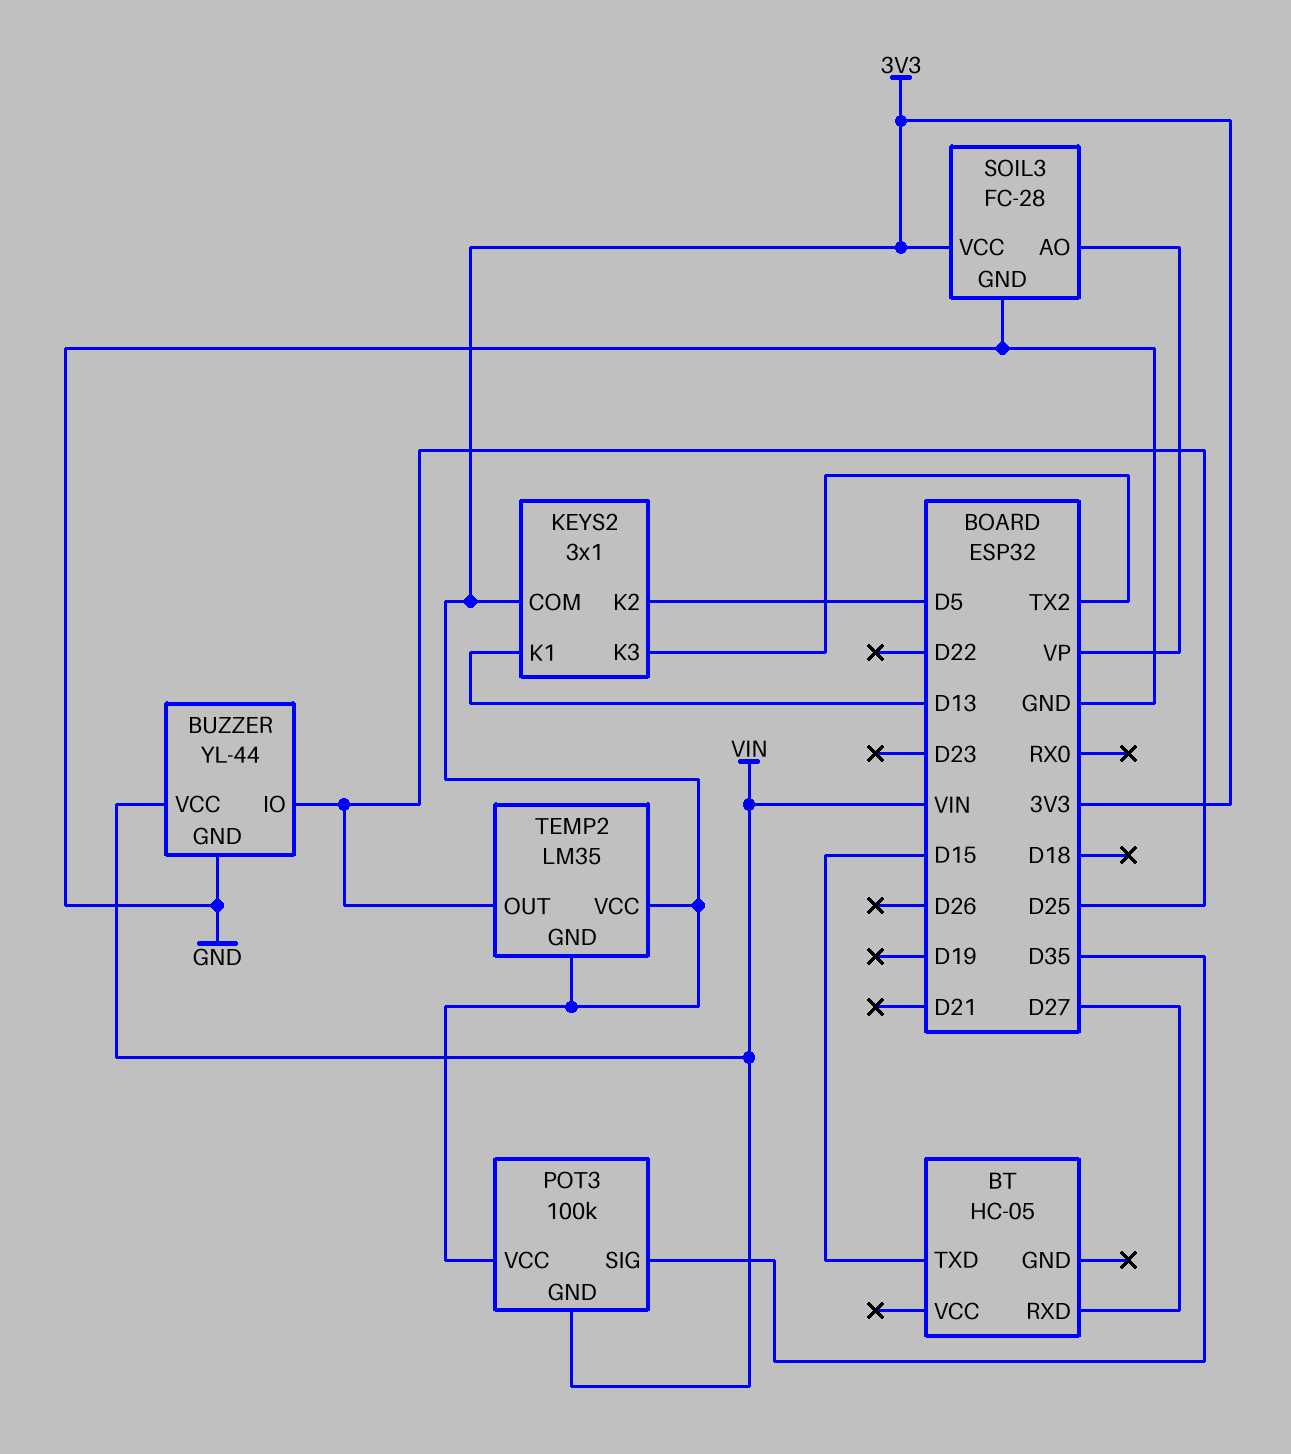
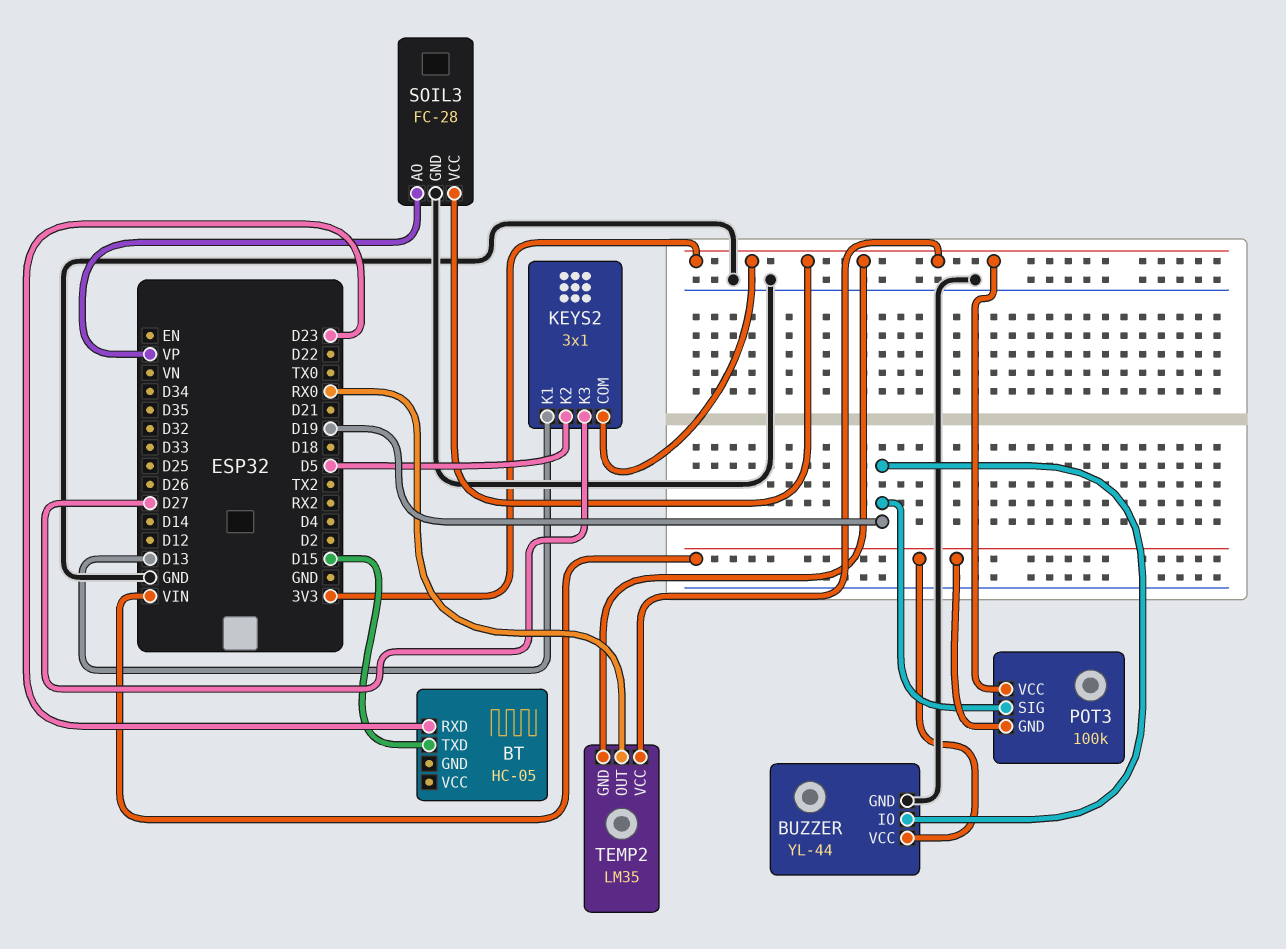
BT pin RXD: D27 -> D23
BUZZER pin IO: D25 -> D19
KEYS2 pin K3: TX2 -> D27
POT3 pin SIG: D35 -> D19
TEMP2 pin OUT: D25 -> RX0

